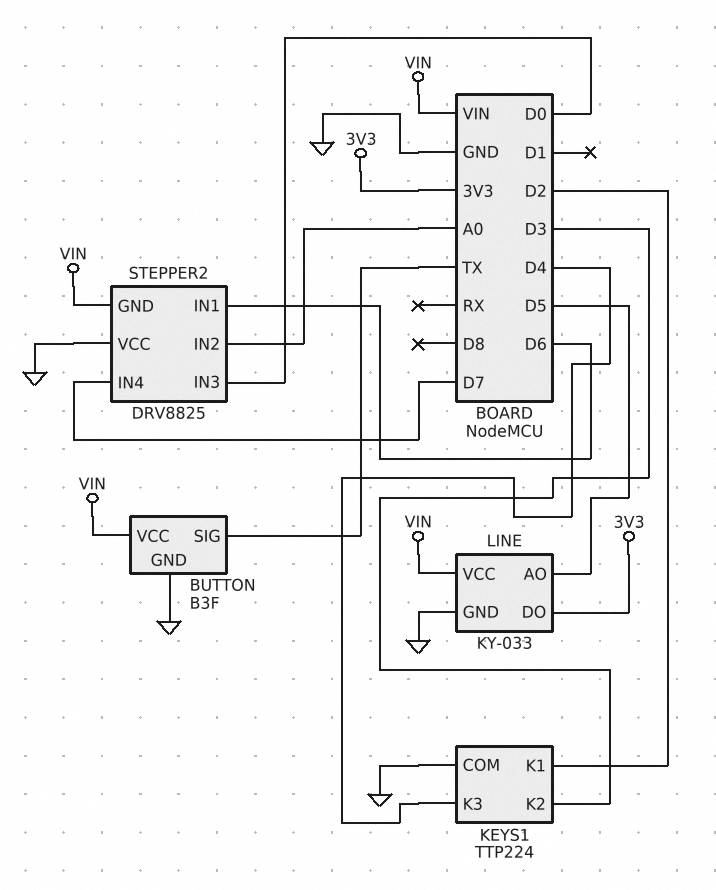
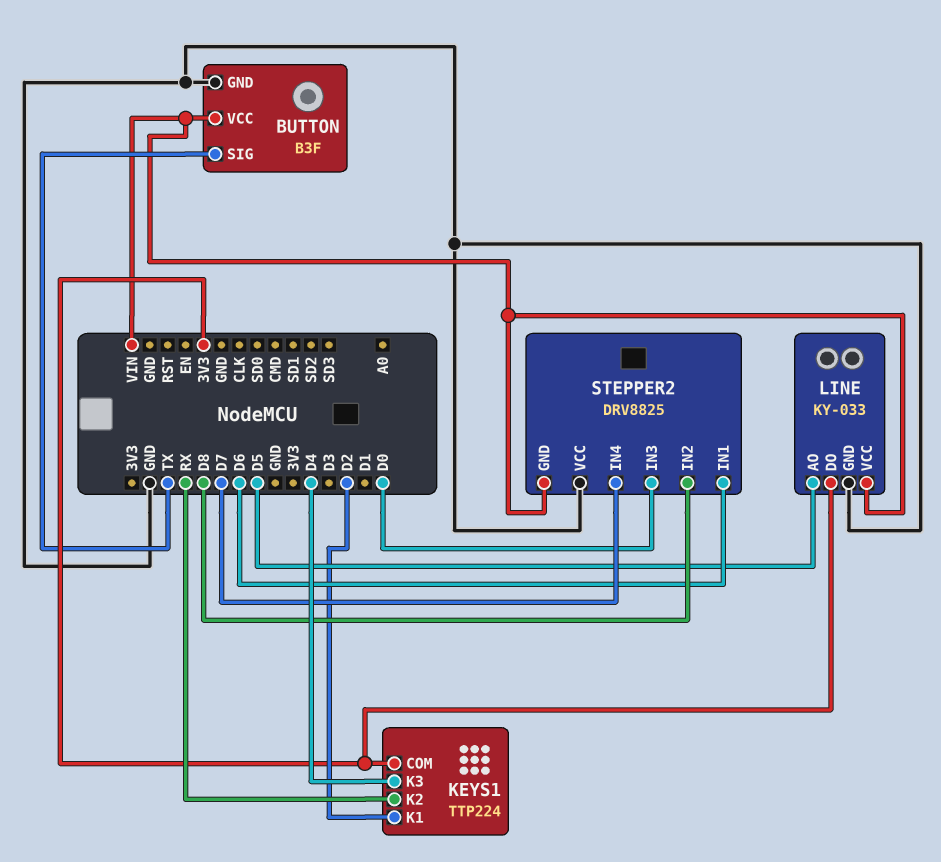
KEYS1 pin COM: GND -> 3V3
KEYS1 pin K2: D3 -> RX
STEPPER2 pin IN2: A0 -> D8

